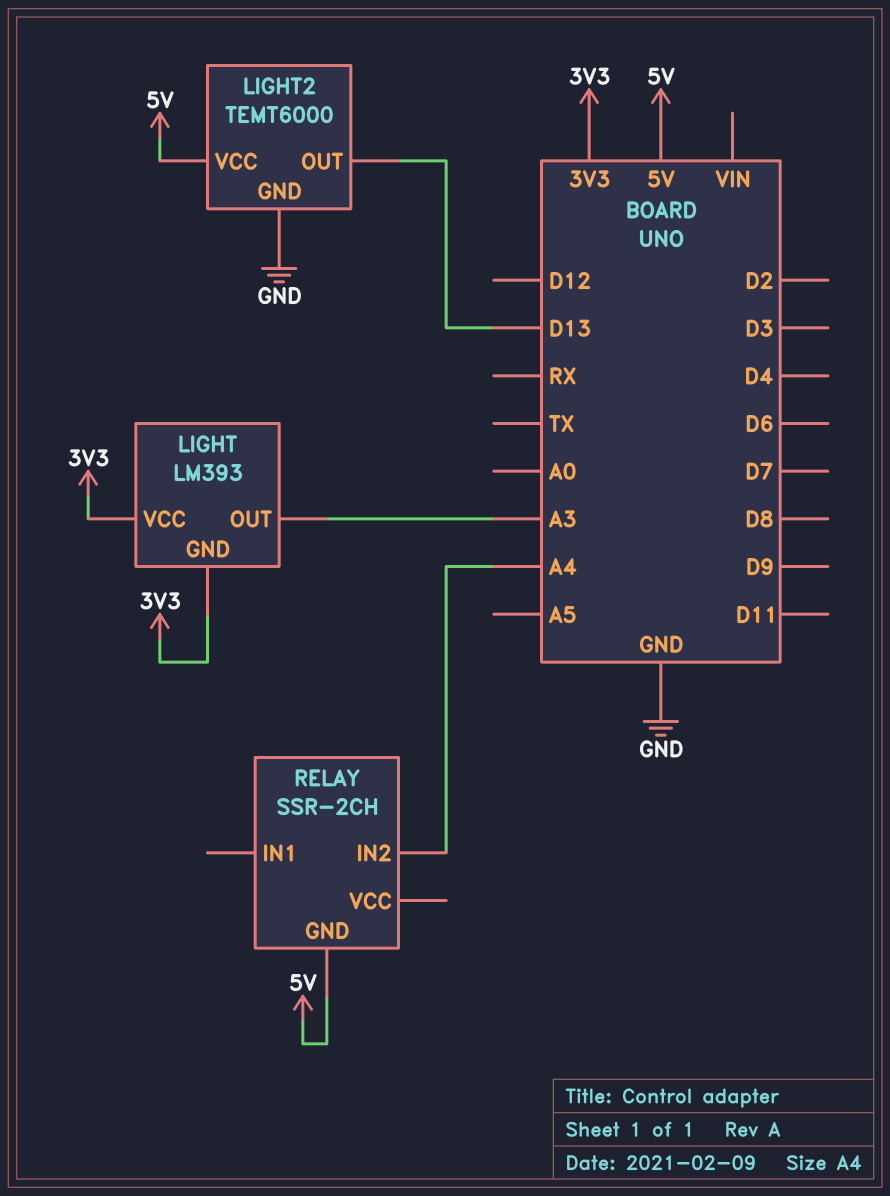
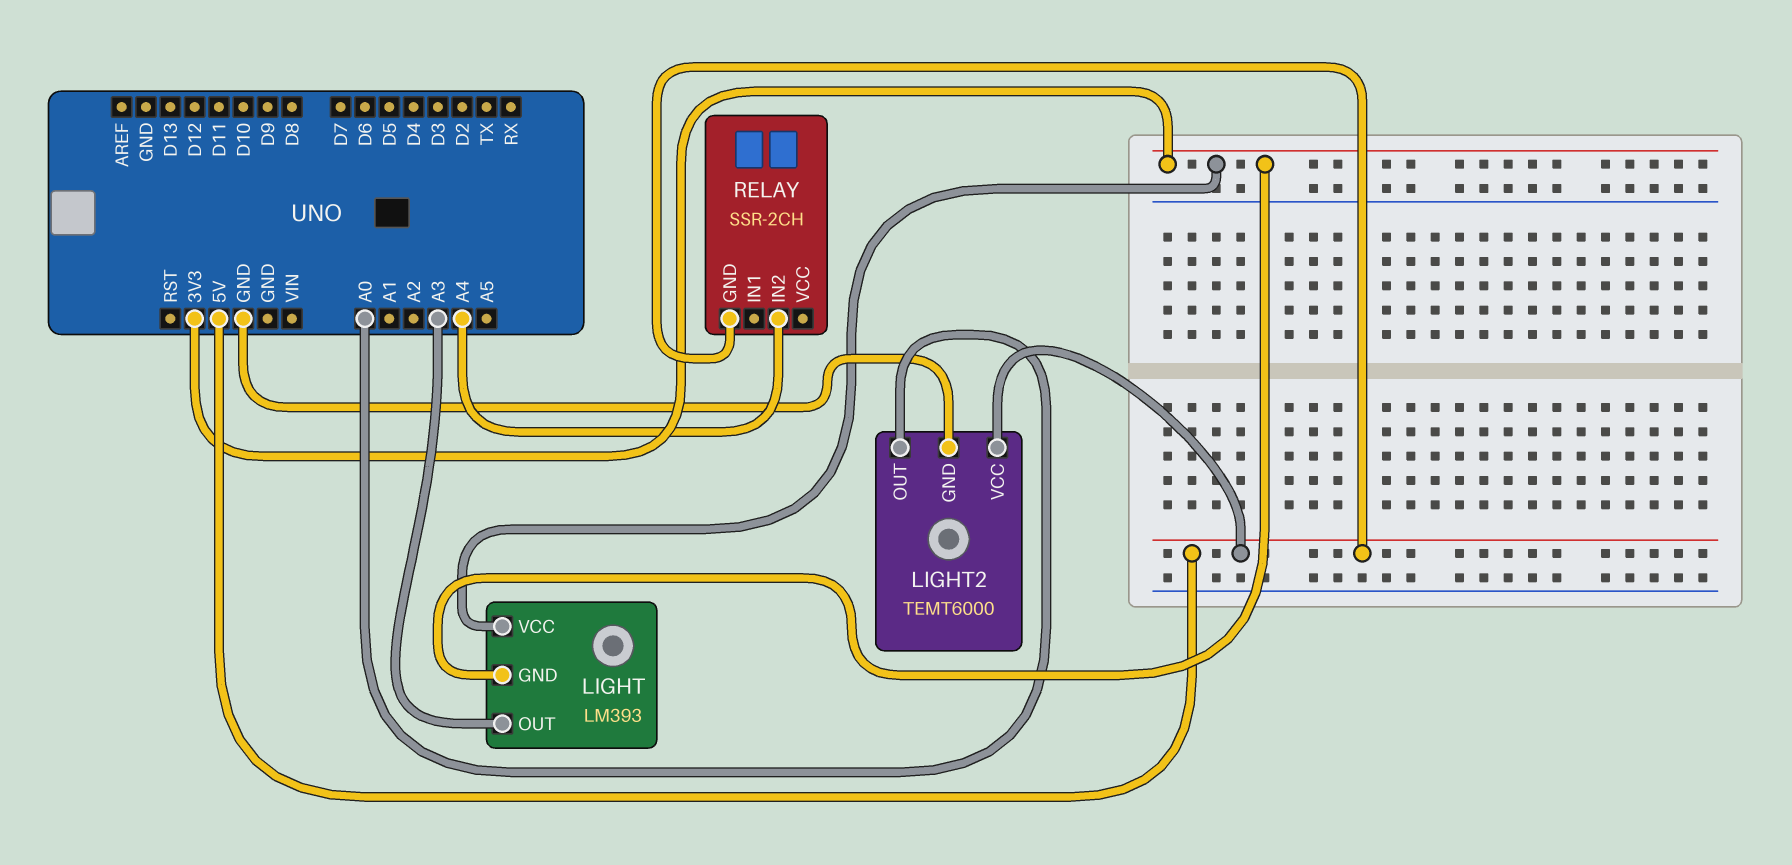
LIGHT2 pin OUT: D13 -> A0

